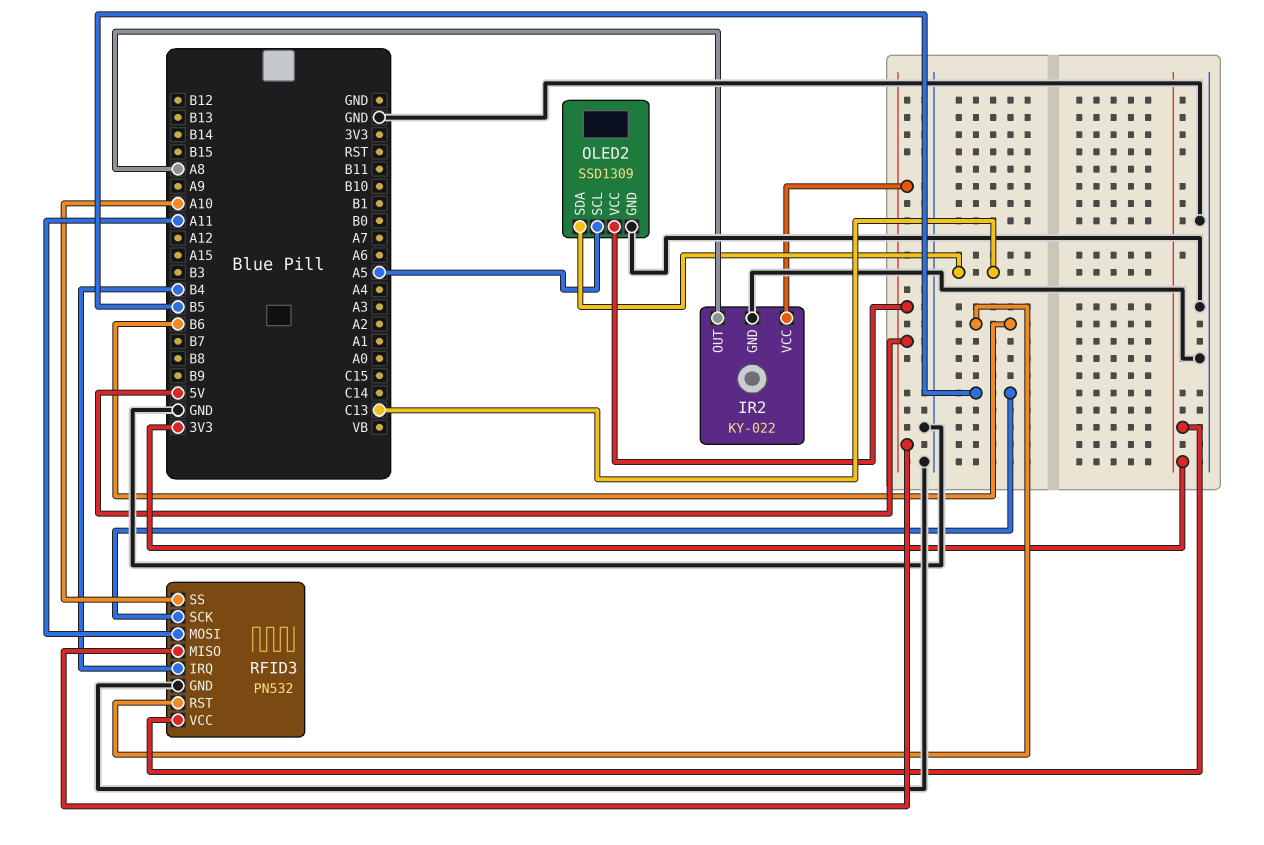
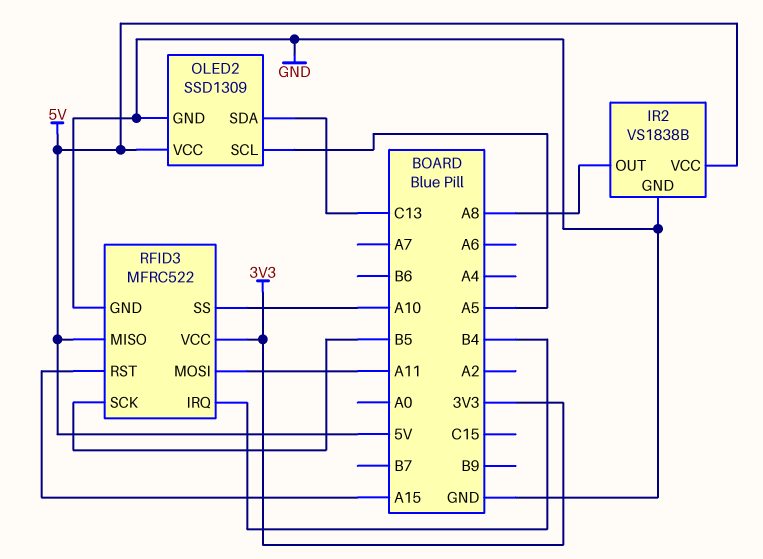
IR2: KY-022 -> VS1838B
RFID3: PN532 -> MFRC522
RFID3 pin RST: B6 -> A15

